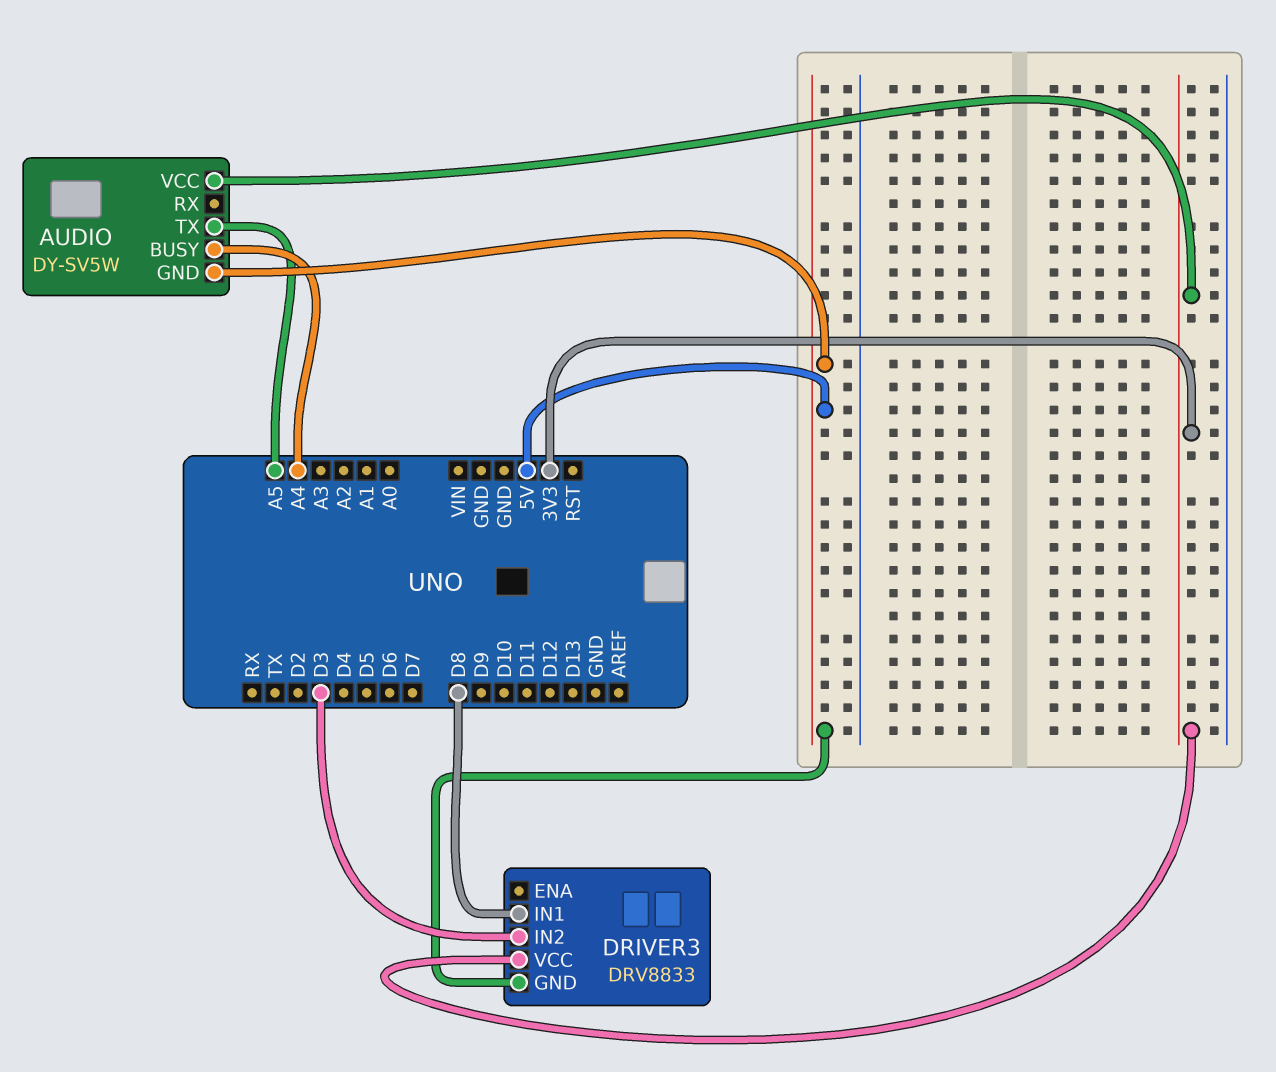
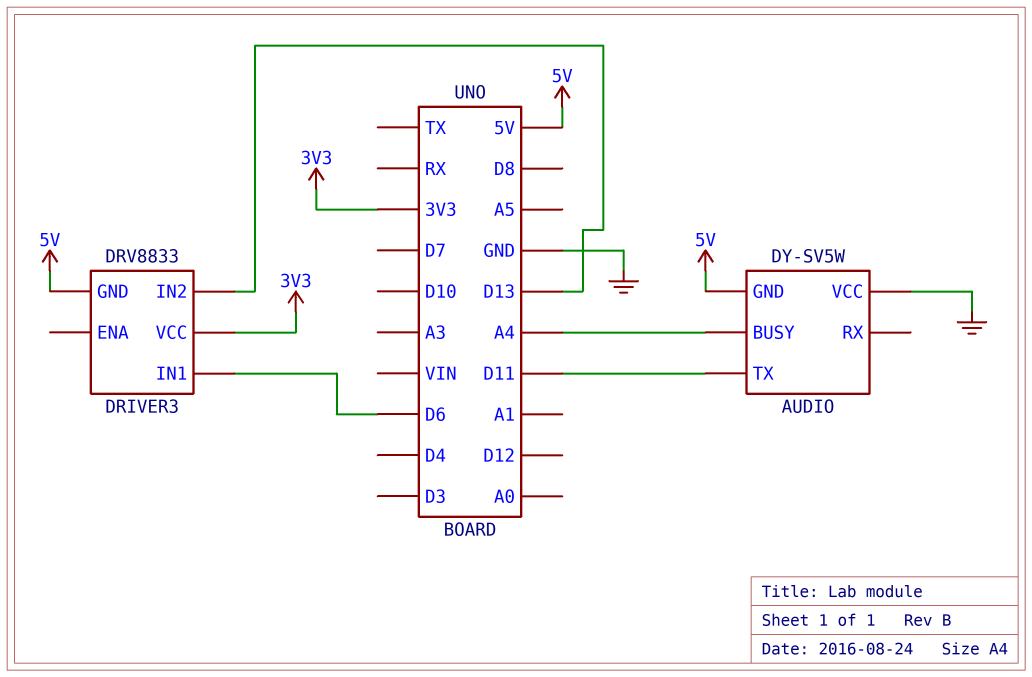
AUDIO pin TX: A5 -> D11
AUDIO pin VCC: 3V3 -> GND
DRIVER3 pin IN1: D8 -> D6
DRIVER3 pin IN2: D3 -> D13

